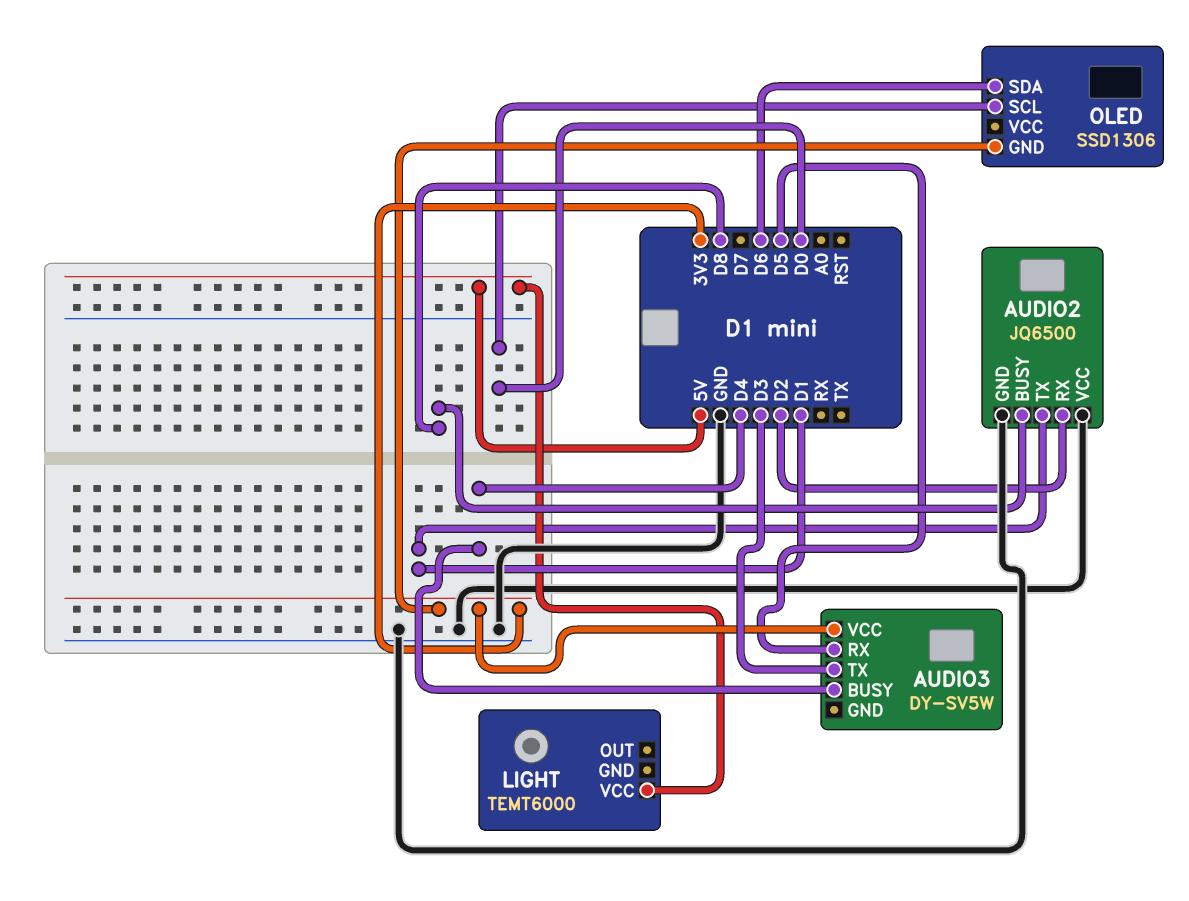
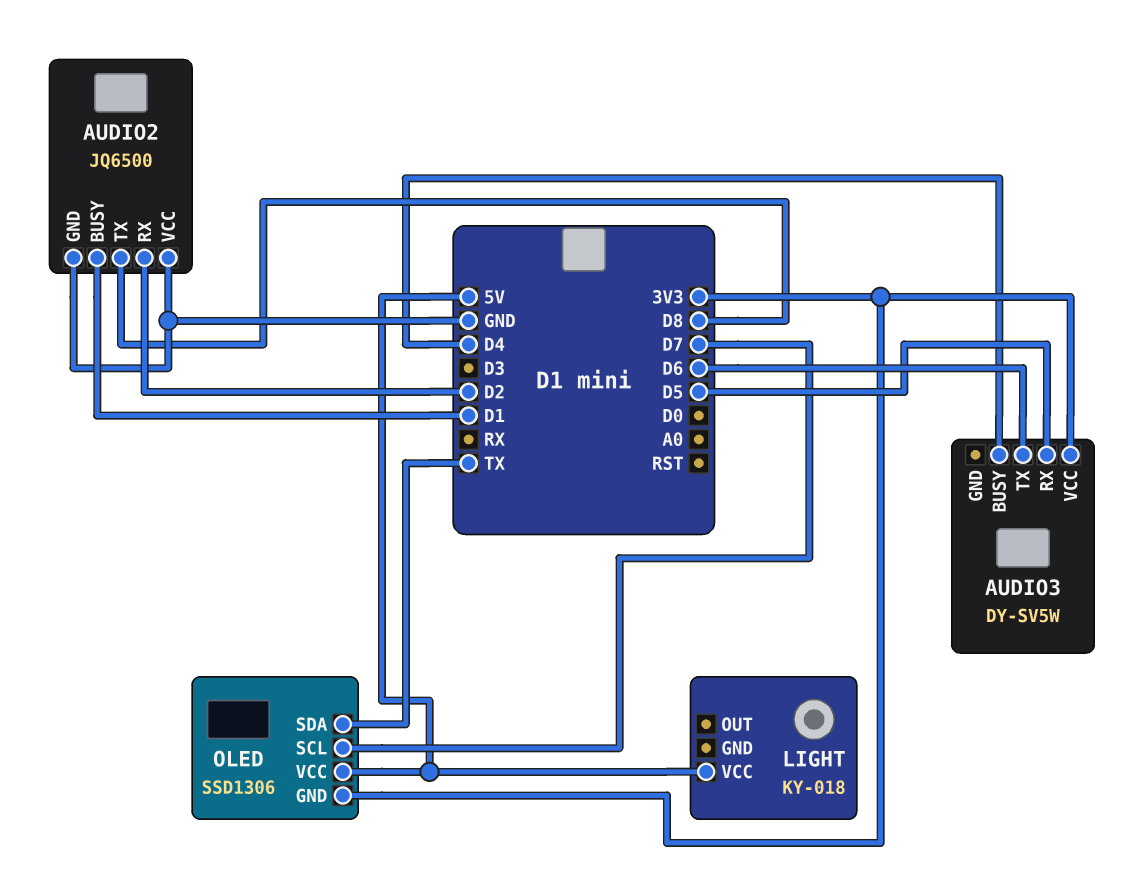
AUDIO2 pin BUSY: D8 -> D1
AUDIO2 pin TX: D1 -> D8
AUDIO3 pin TX: D3 -> D6
LIGHT: TEMT6000 -> KY-018
OLED pin SCL: D0 -> D7
OLED pin SDA: D6 -> TX
OLED pin VCC: none -> 5V

